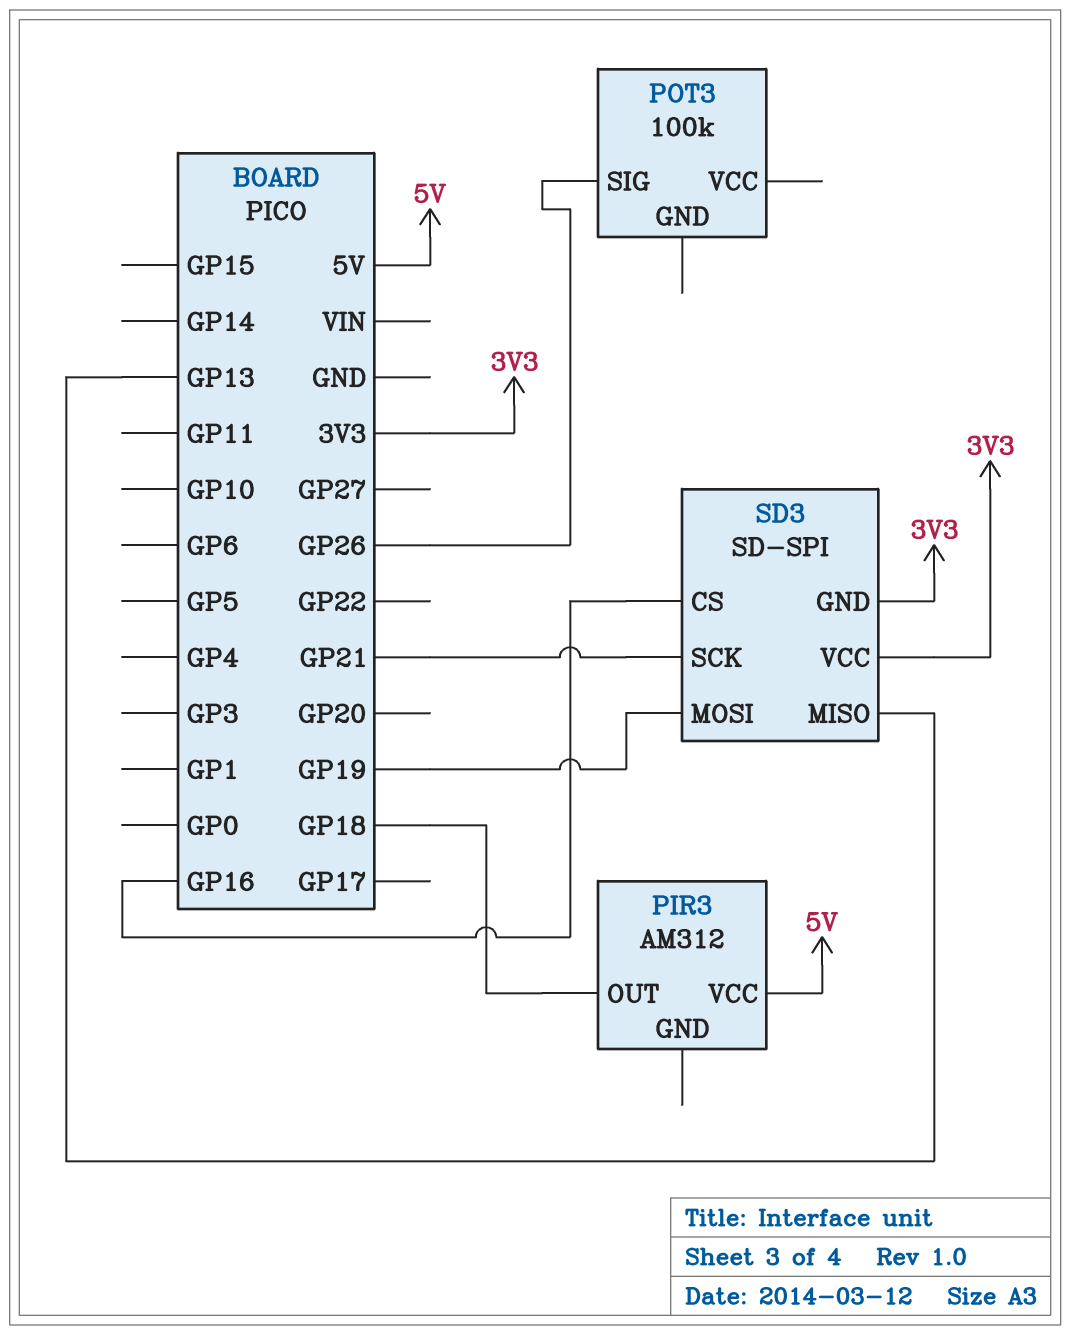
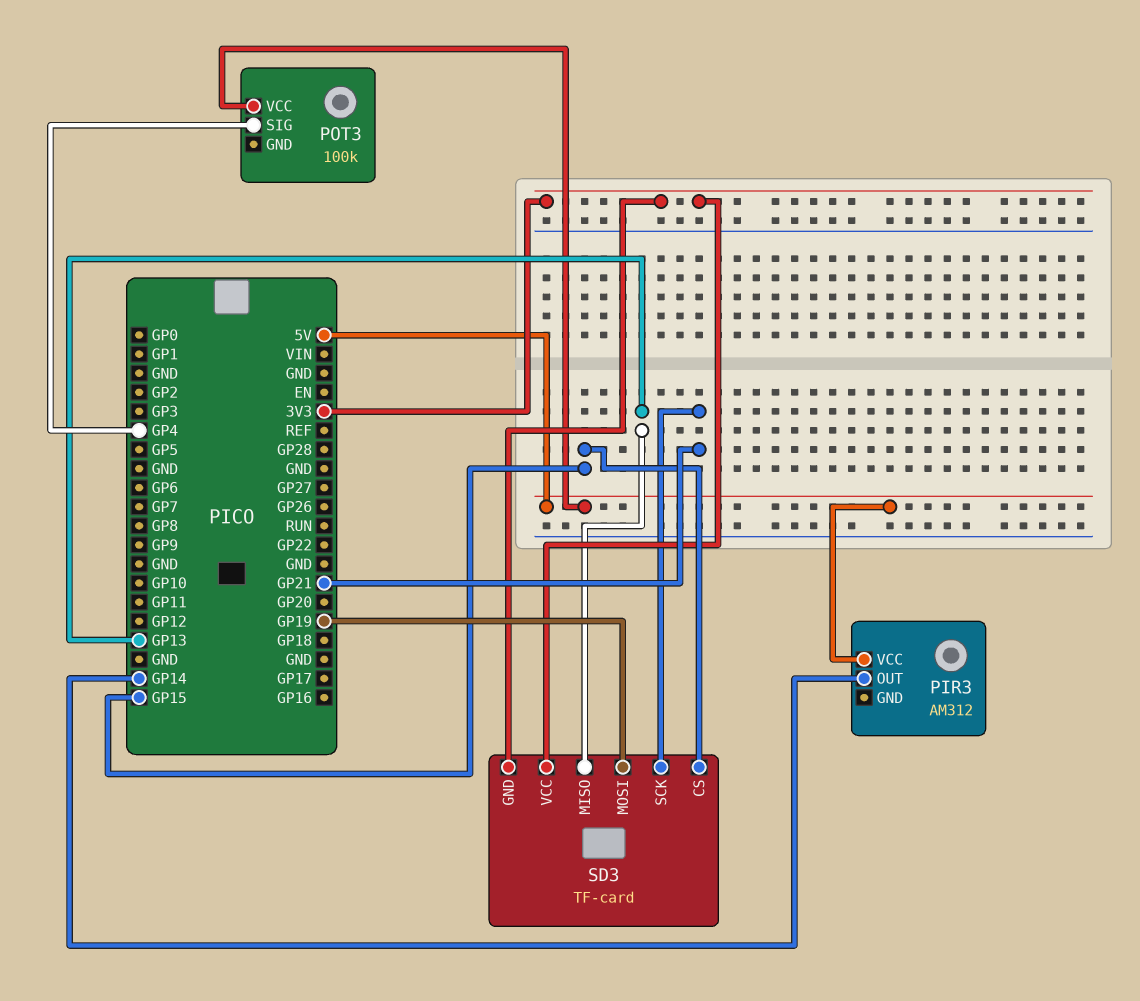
PIR3 pin OUT: GP18 -> GP14
POT3 pin SIG: GP26 -> GP4
POT3 pin VCC: none -> 5V
SD3: SD-SPI -> TF-card
SD3 pin CS: GP16 -> GP15

